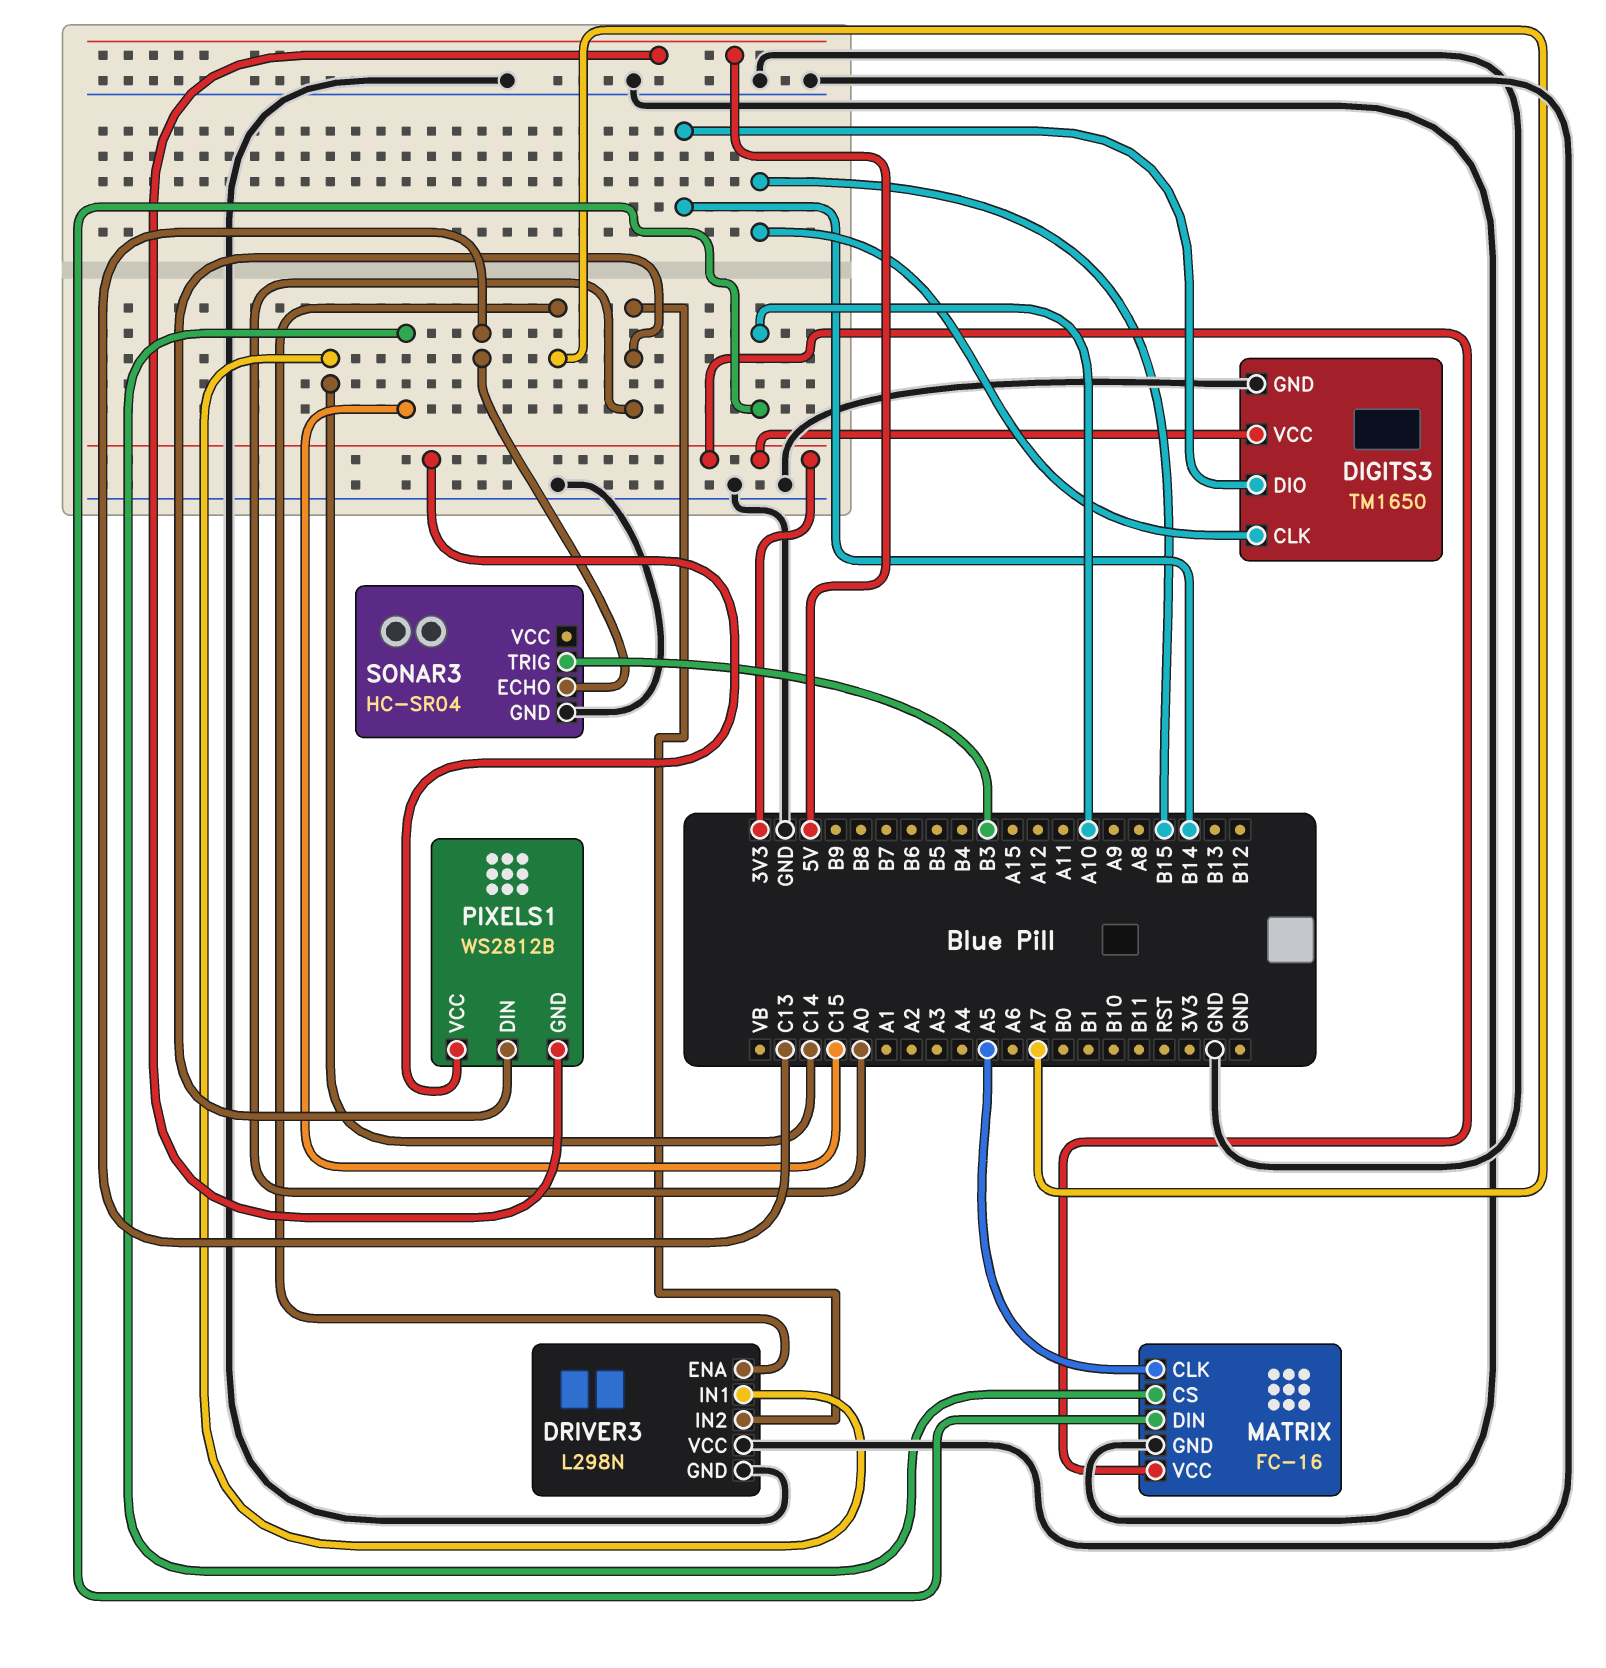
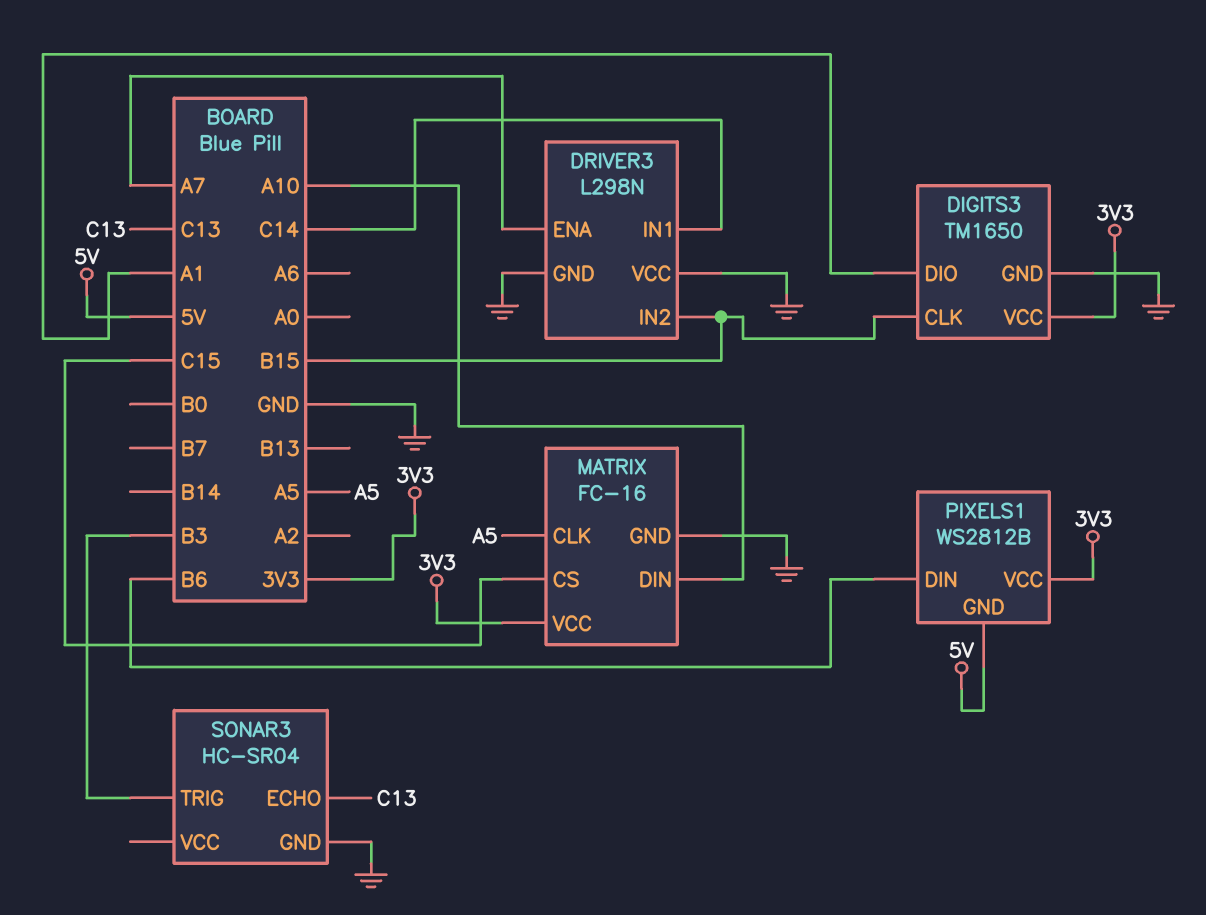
DIGITS3 pin DIO: B14 -> A1
DRIVER3 pin IN2: A0 -> B15
PIXELS1 pin DIN: A0 -> B6

